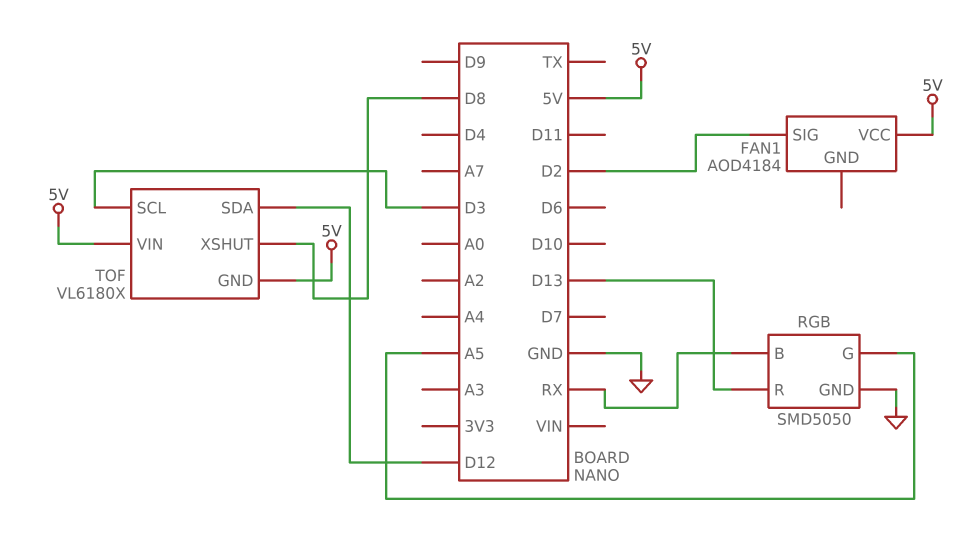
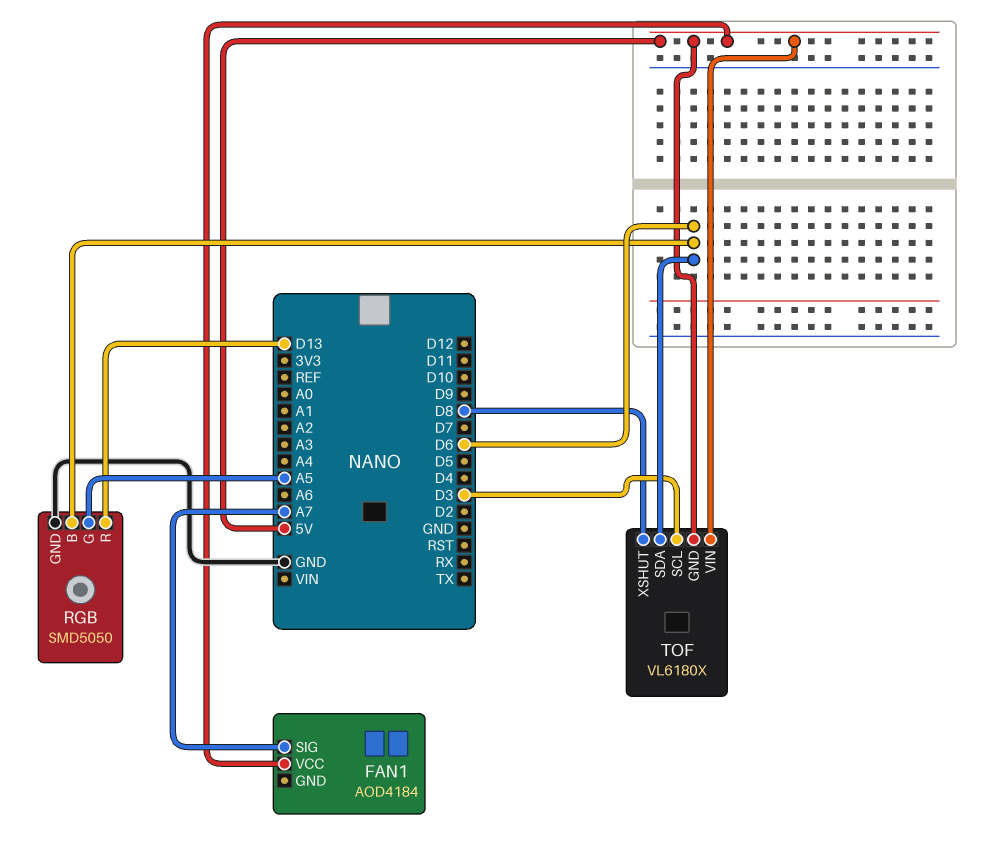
FAN1 pin SIG: D2 -> A7
RGB pin B: RX -> D6
TOF pin SDA: D12 -> D6

